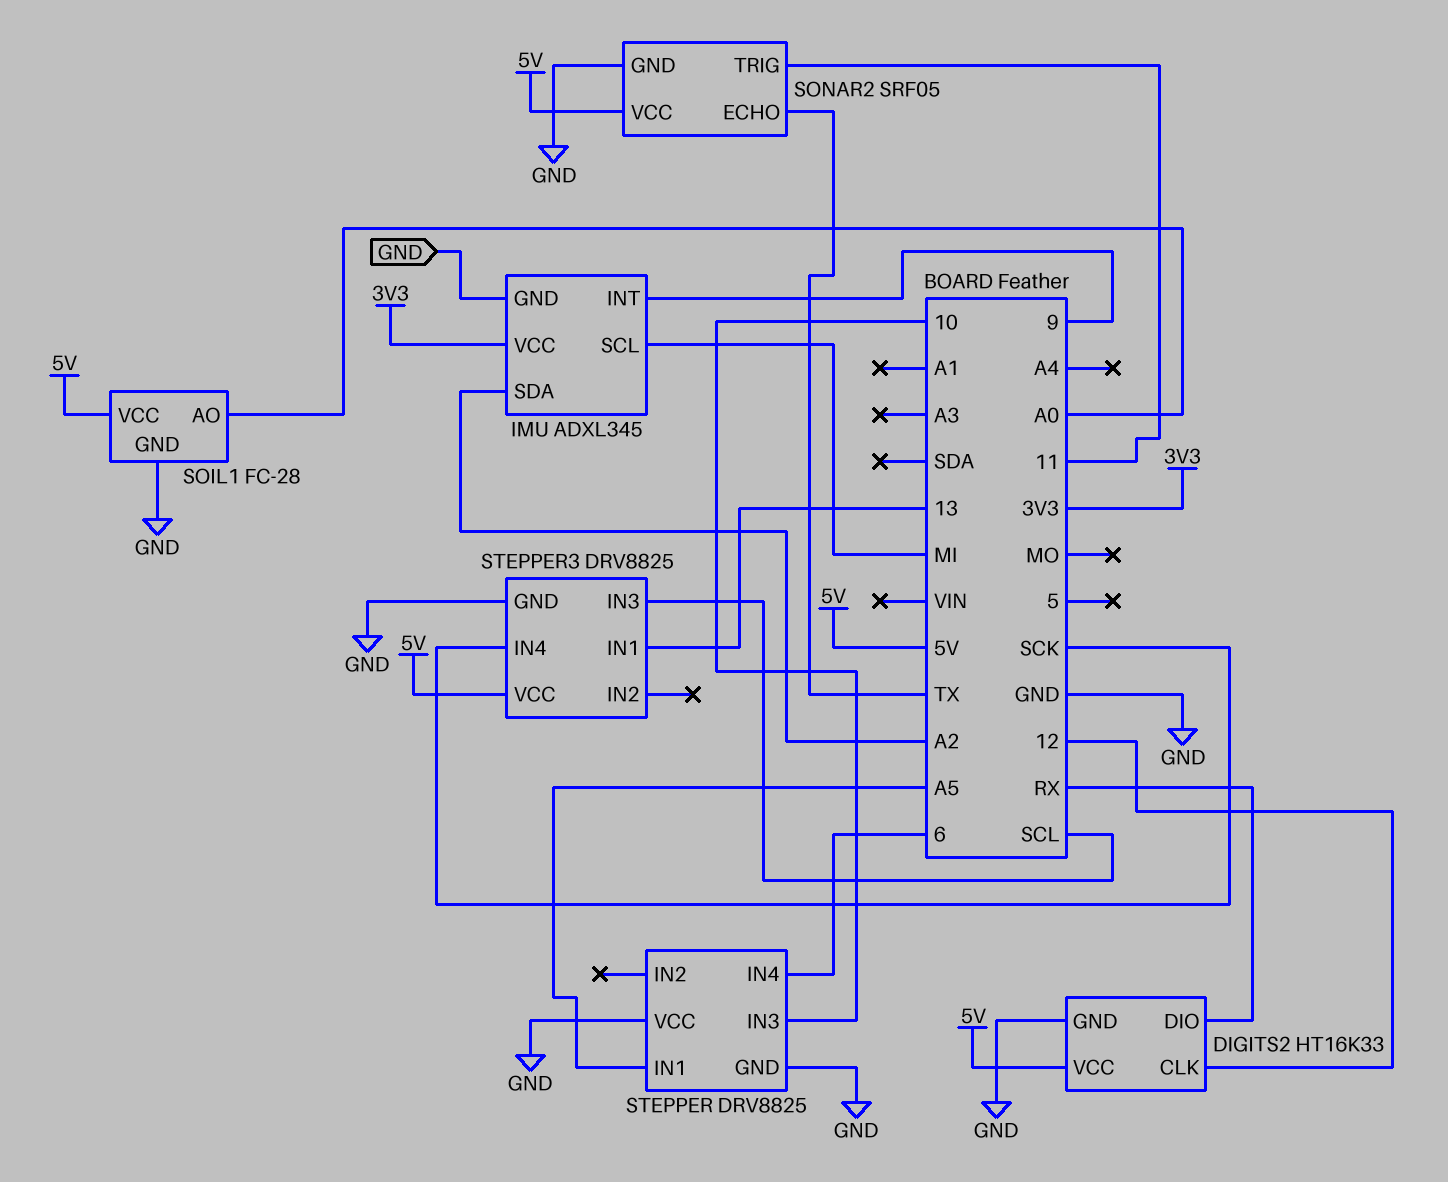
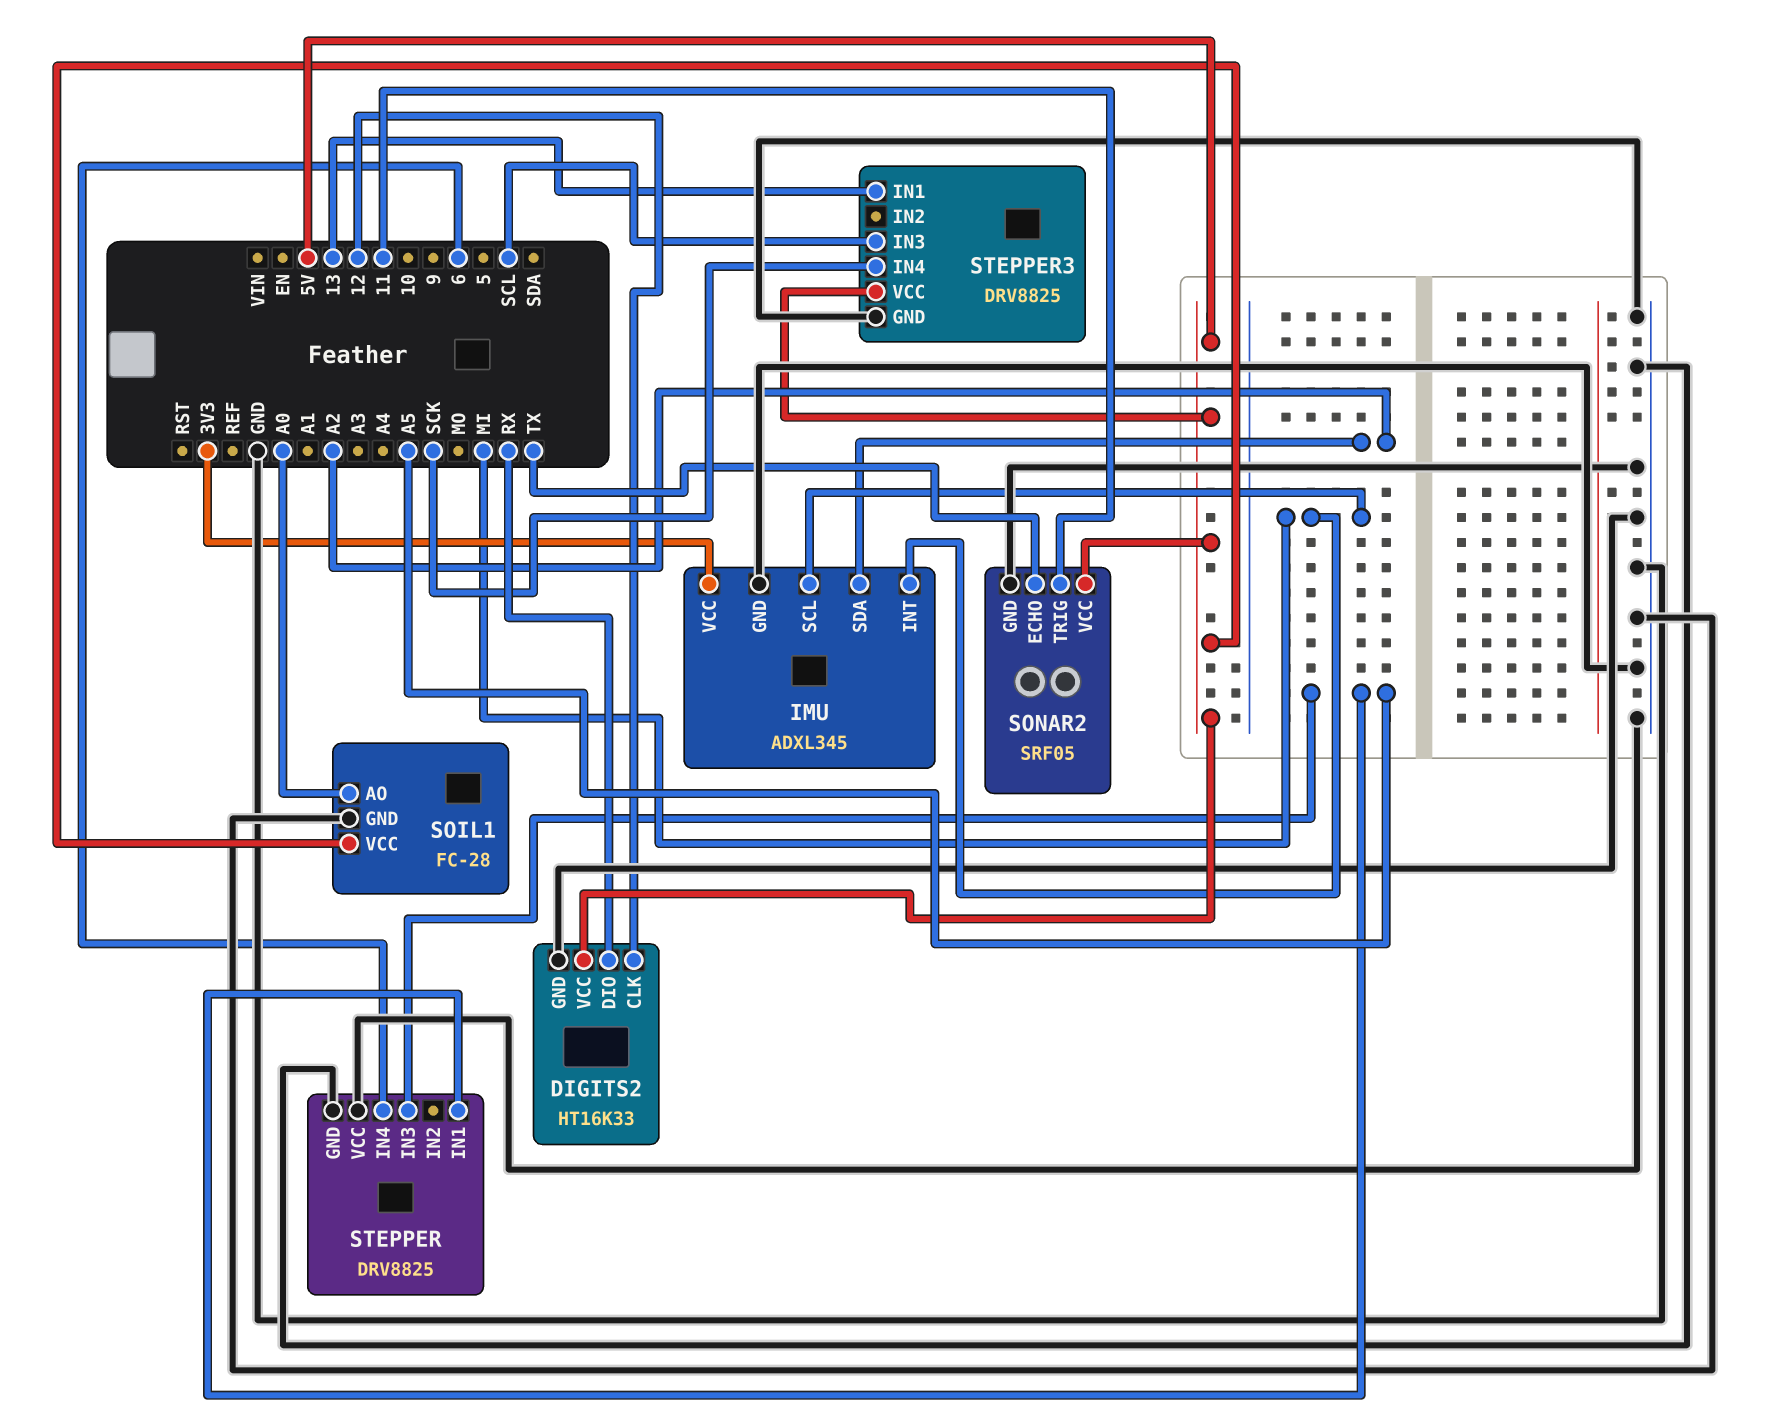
IMU pin INT: 9 -> MI
STEPPER pin IN3: 10 -> A5

